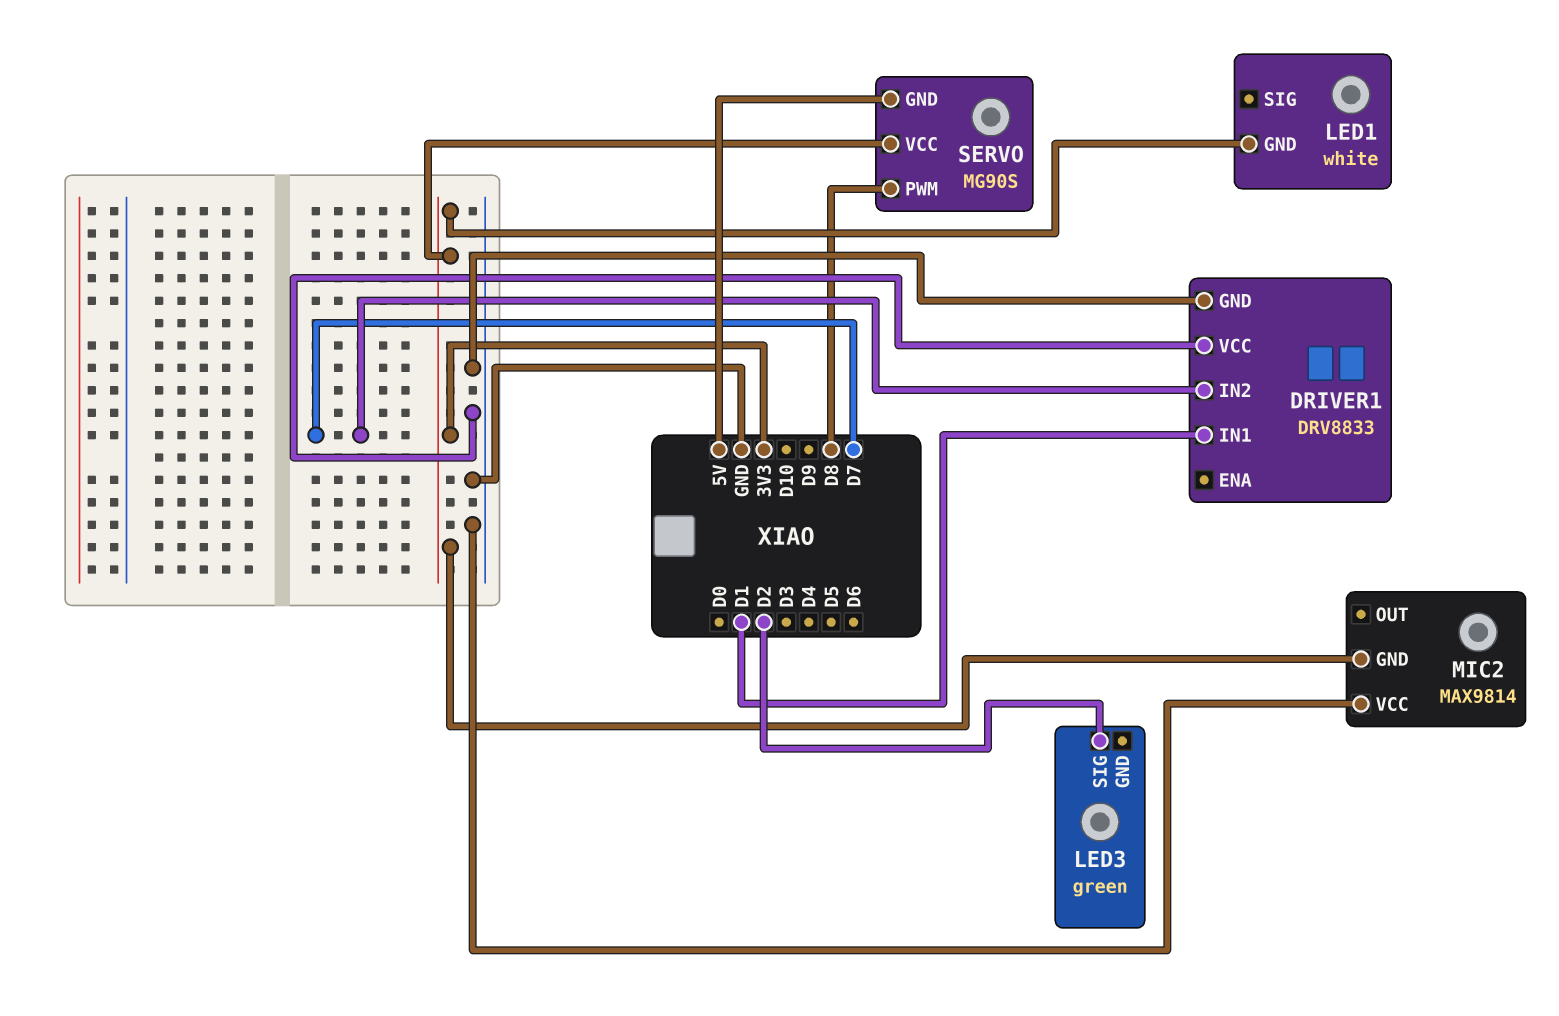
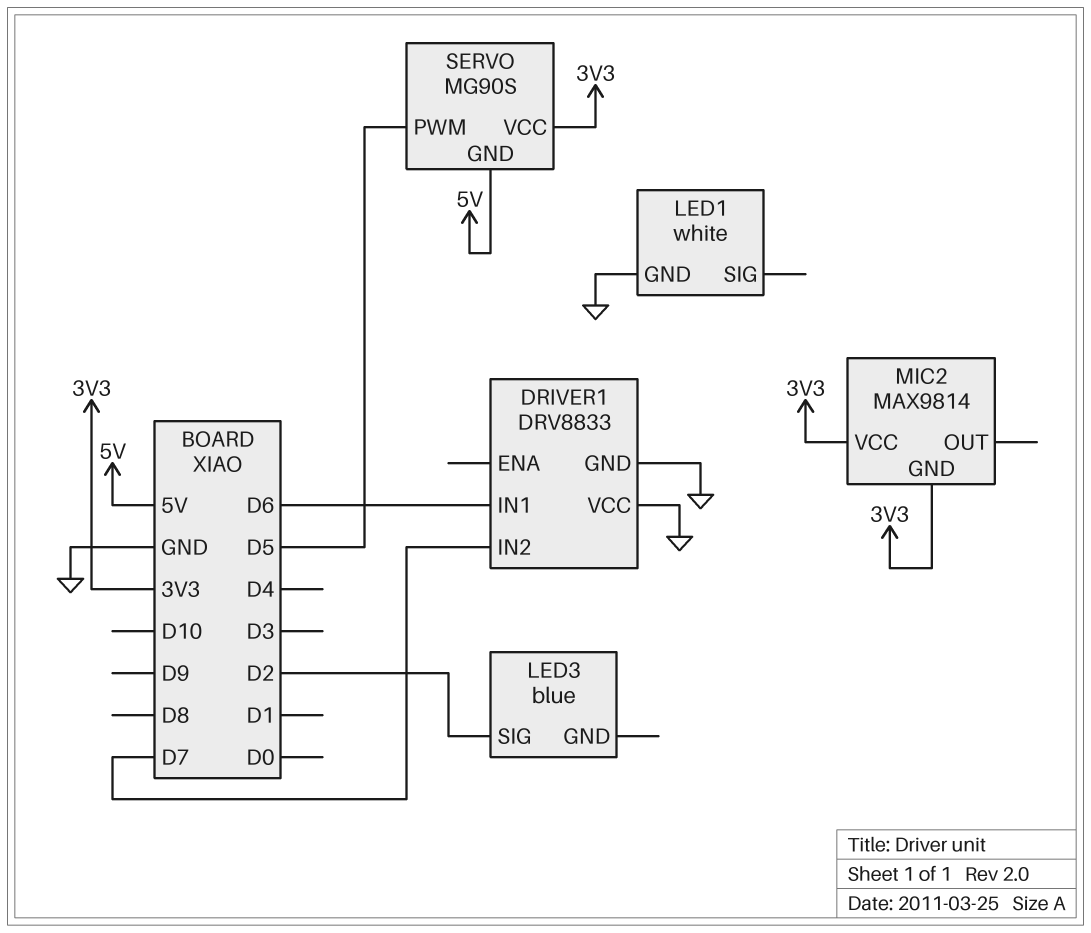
DRIVER1 pin IN1: D1 -> D6
LED1 pin GND: 3V3 -> GND
LED3: green -> blue
MIC2 pin VCC: GND -> 3V3
SERVO pin PWM: D8 -> D5

